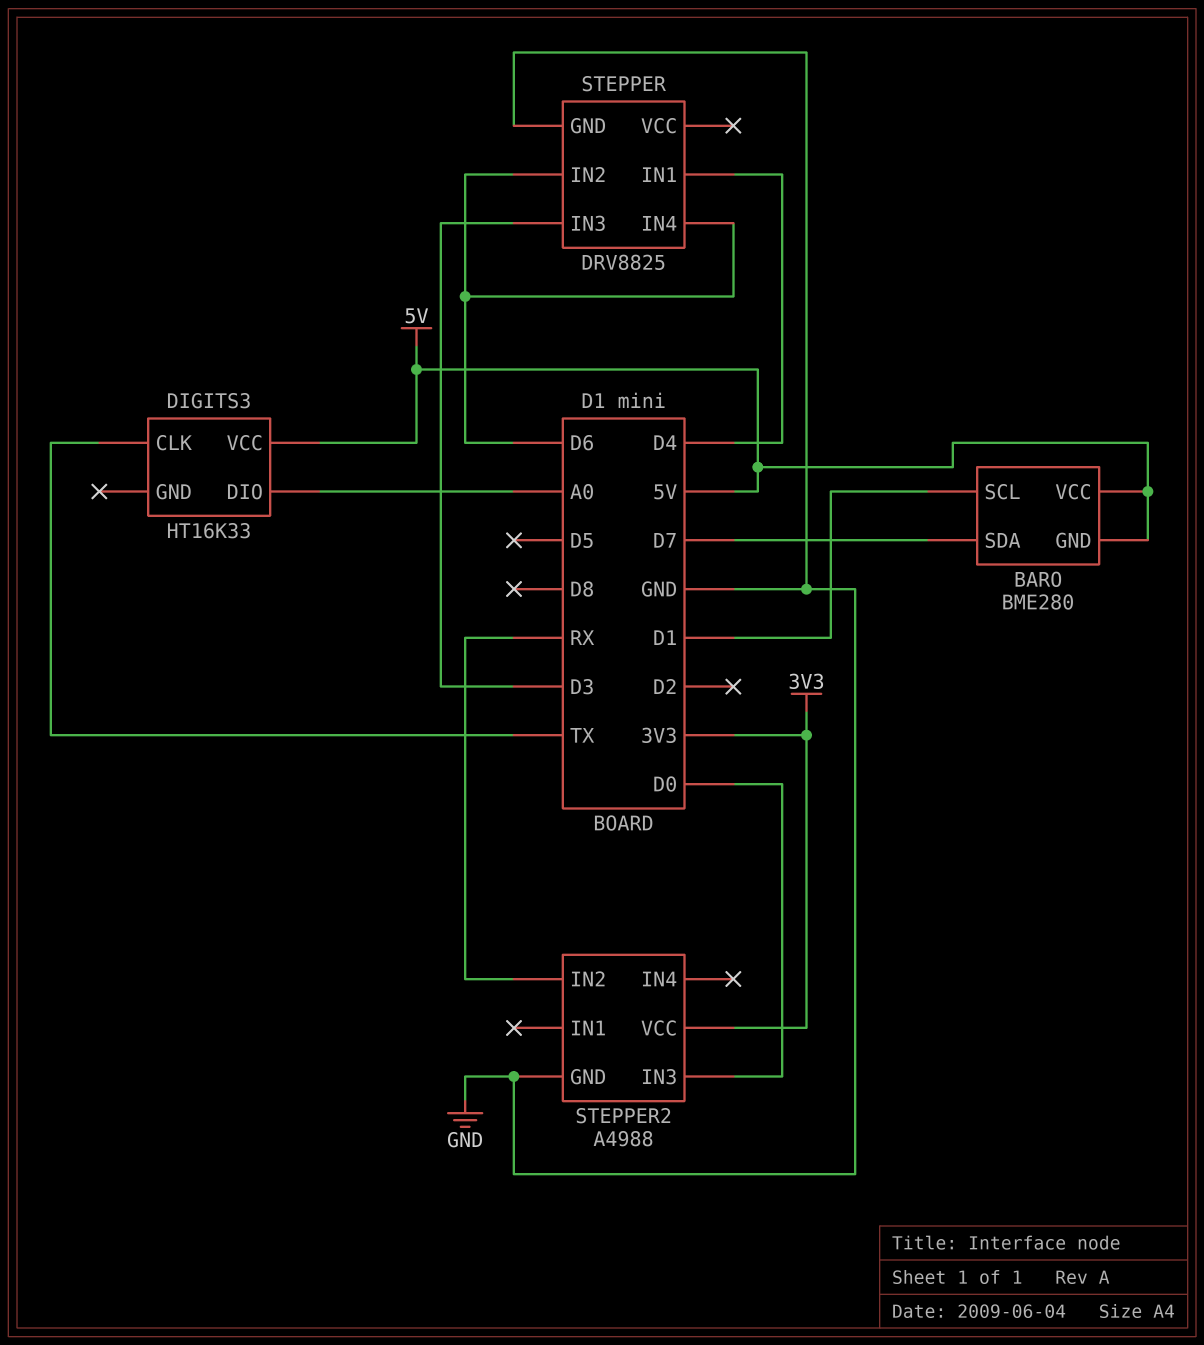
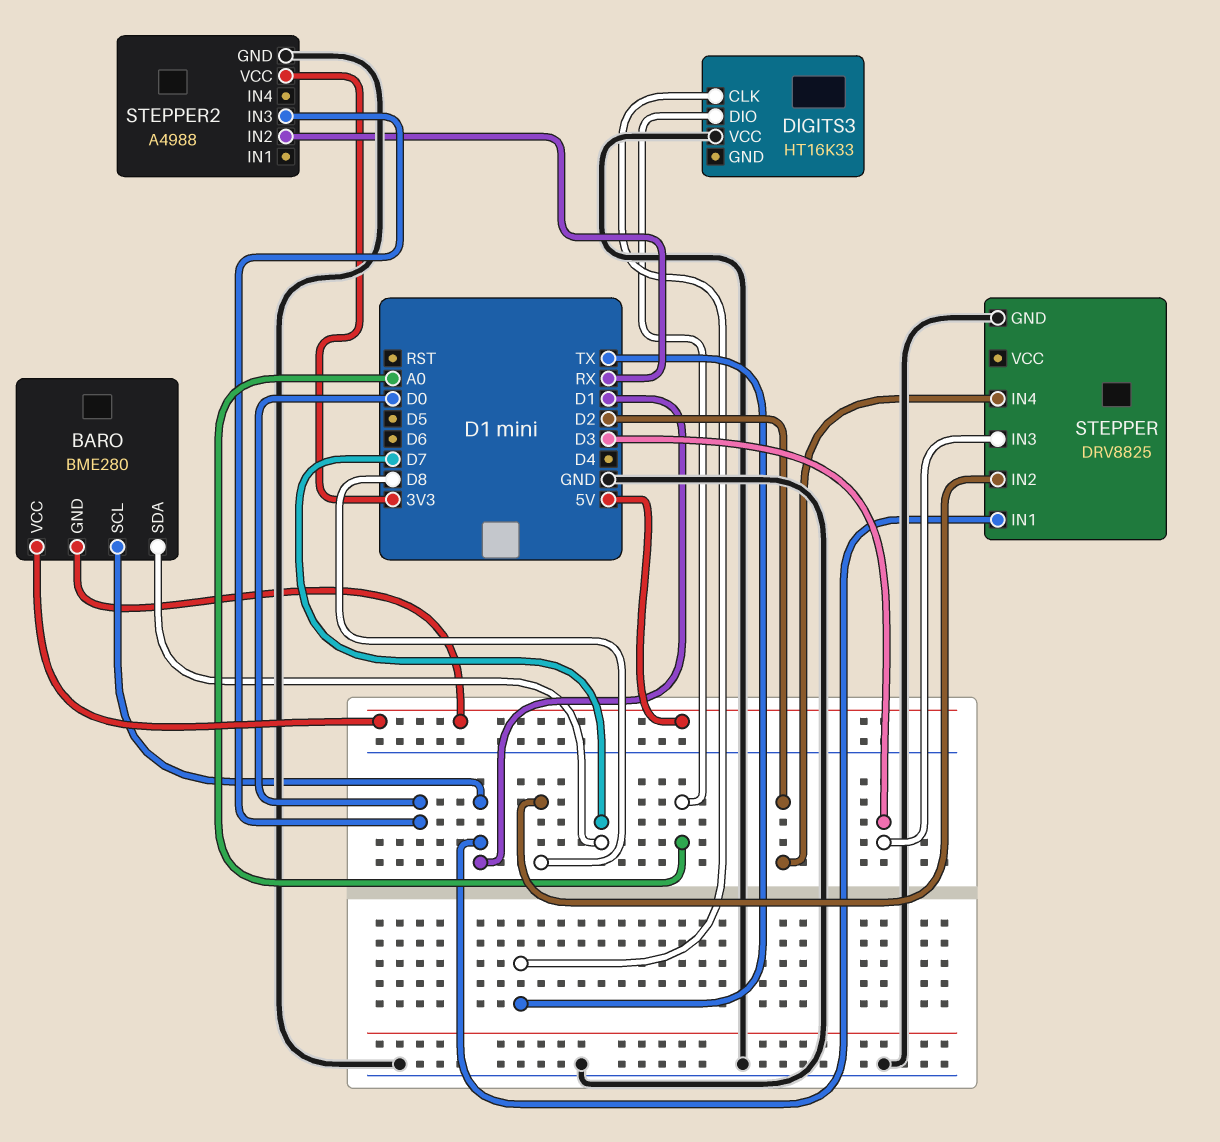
DIGITS3 pin VCC: 5V -> GND
STEPPER pin IN1: D4 -> D1
STEPPER pin IN2: D6 -> D8
STEPPER pin IN4: D6 -> D2

